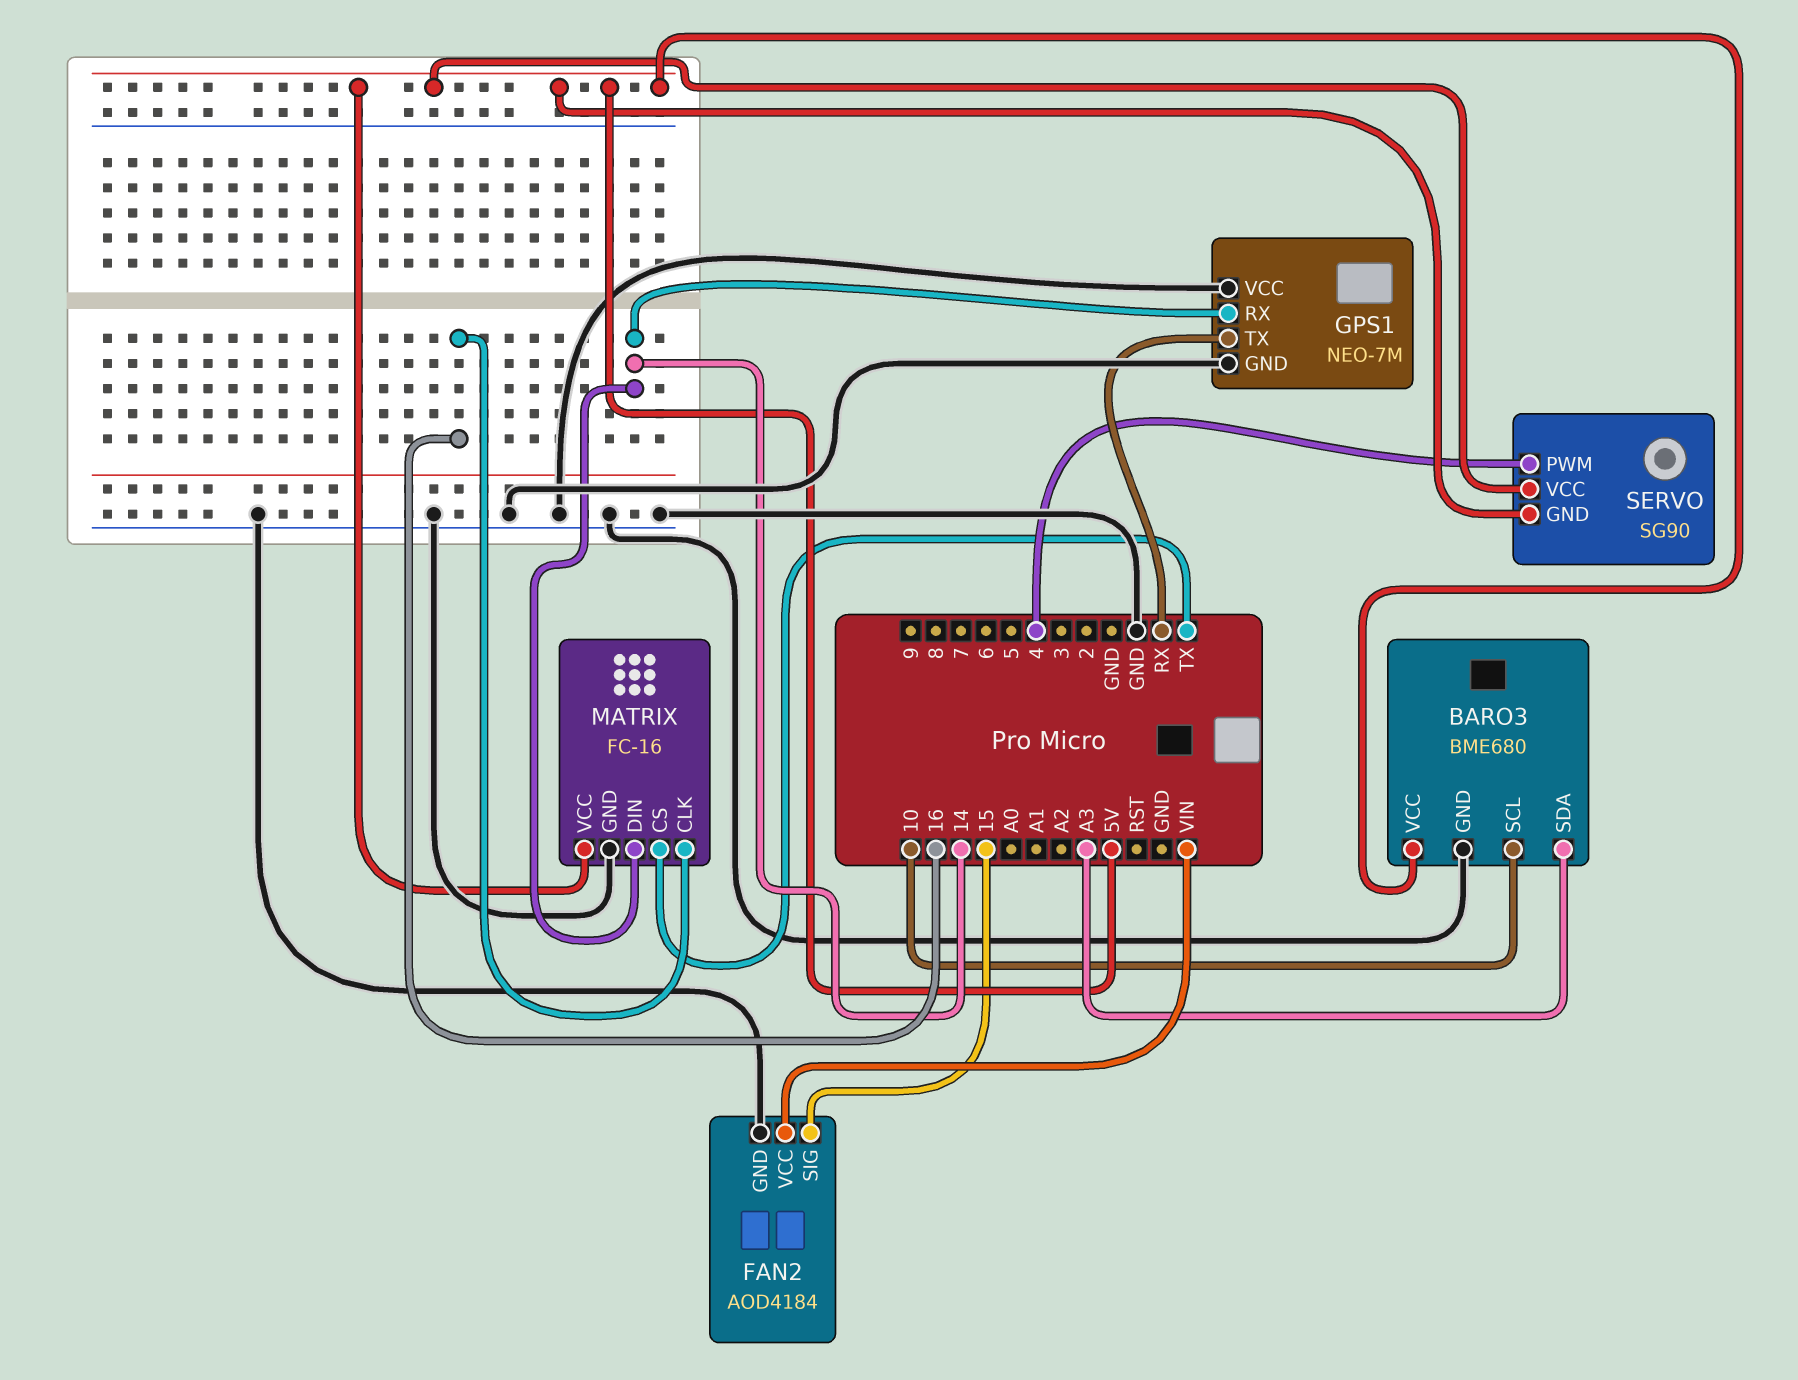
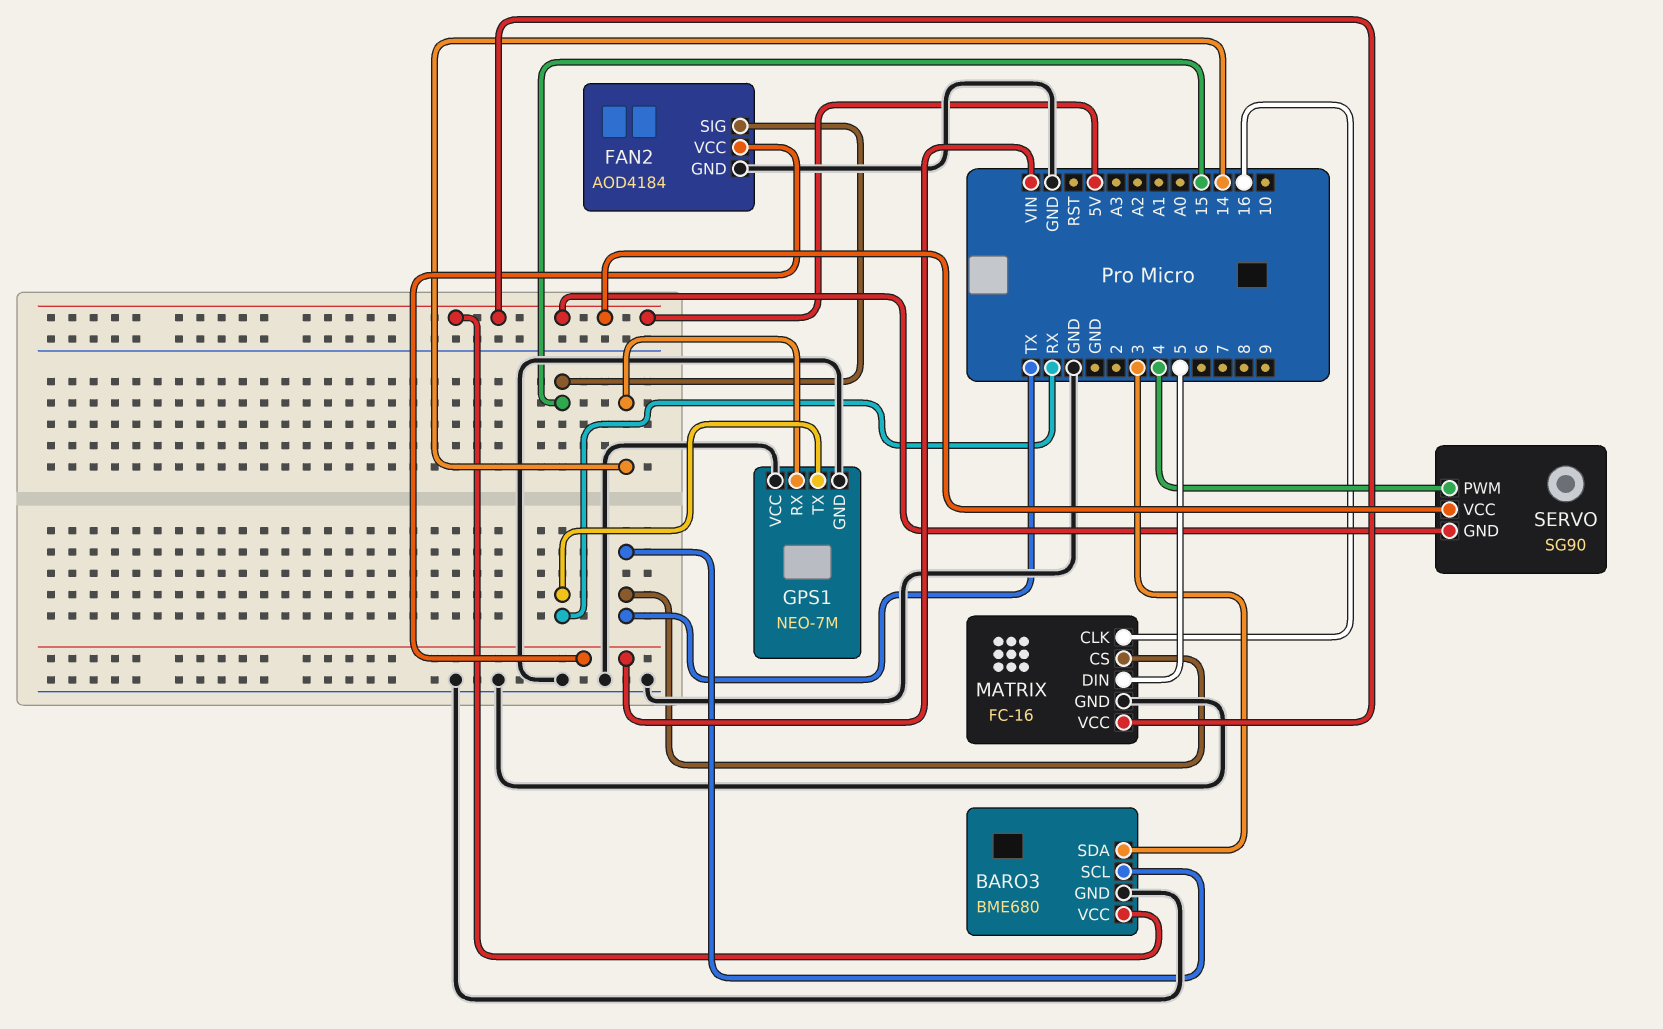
BARO3 pin SCL: 10 -> TX
BARO3 pin SDA: A3 -> 3
MATRIX pin DIN: 14 -> 5

